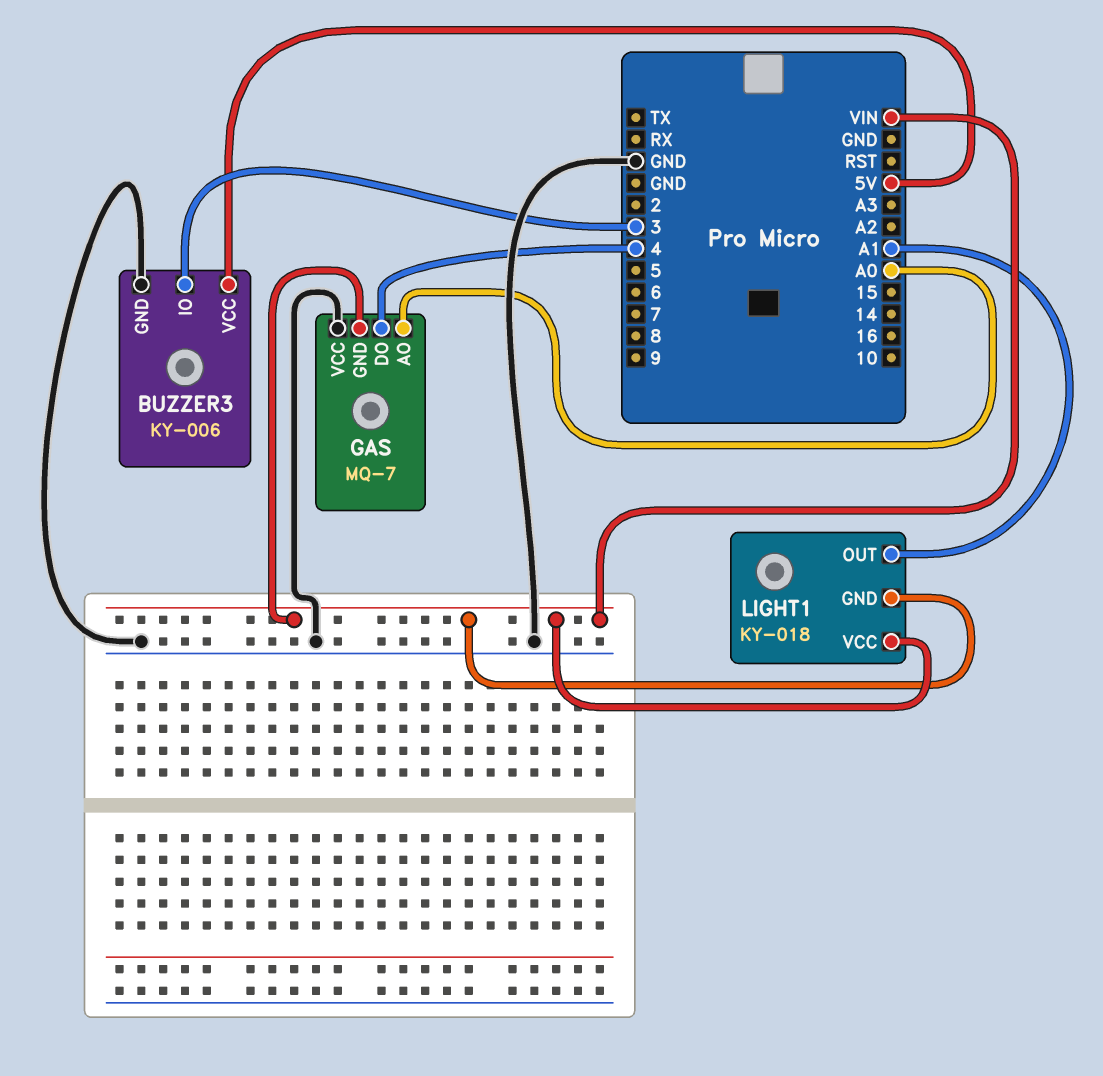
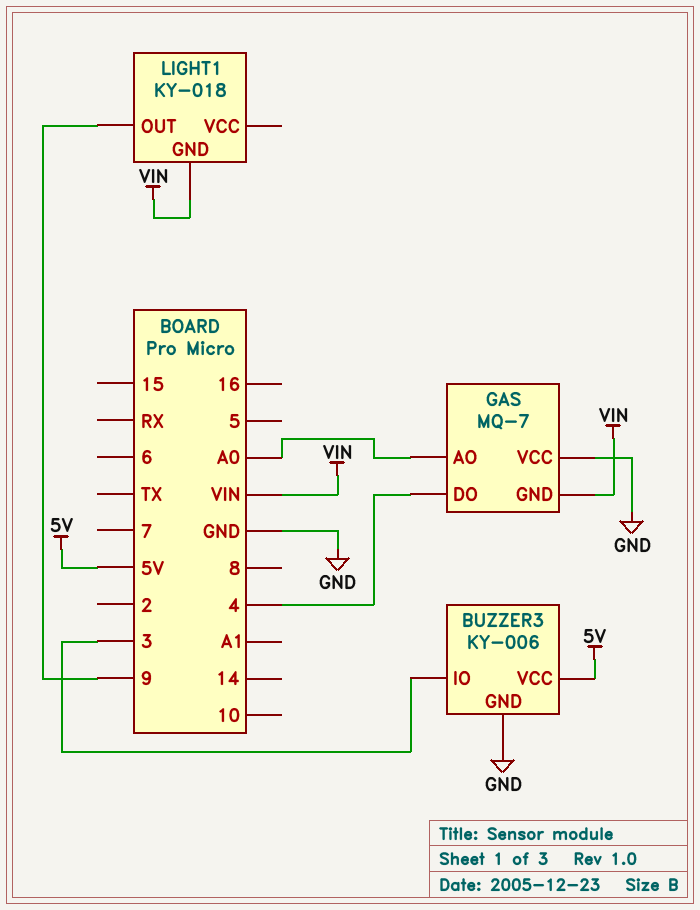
LIGHT1 pin OUT: A1 -> 9
LIGHT1 pin VCC: VIN -> none

